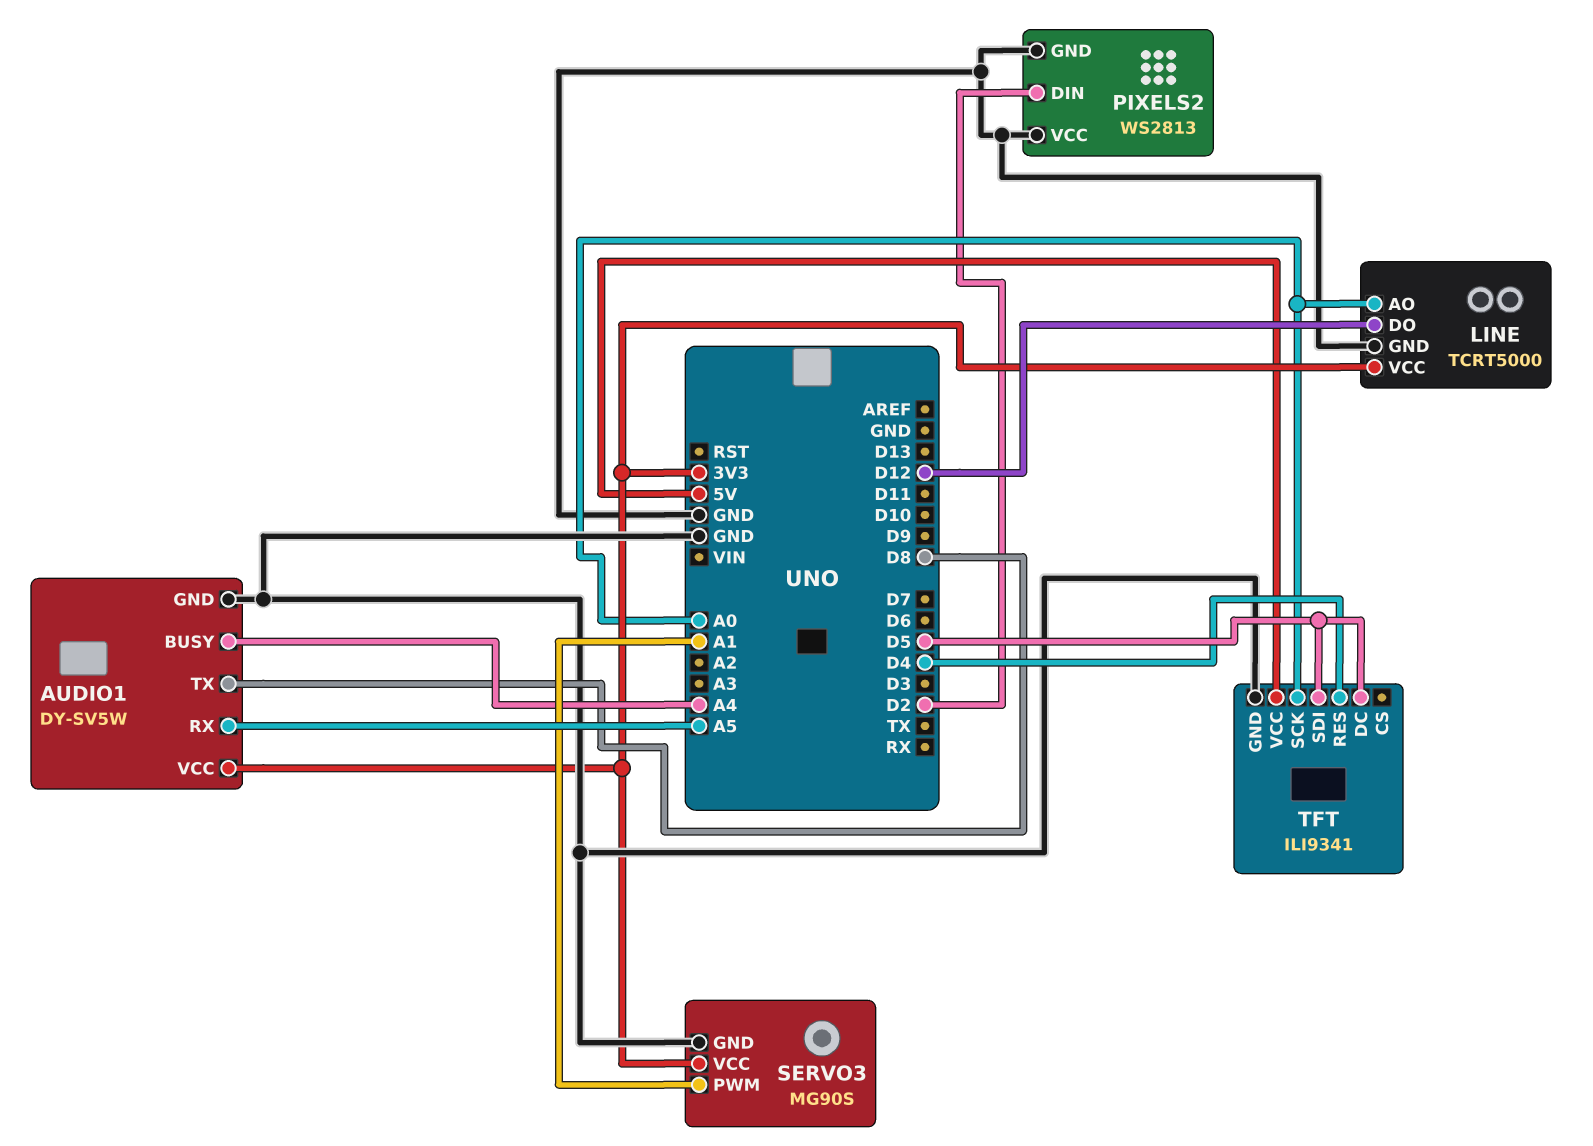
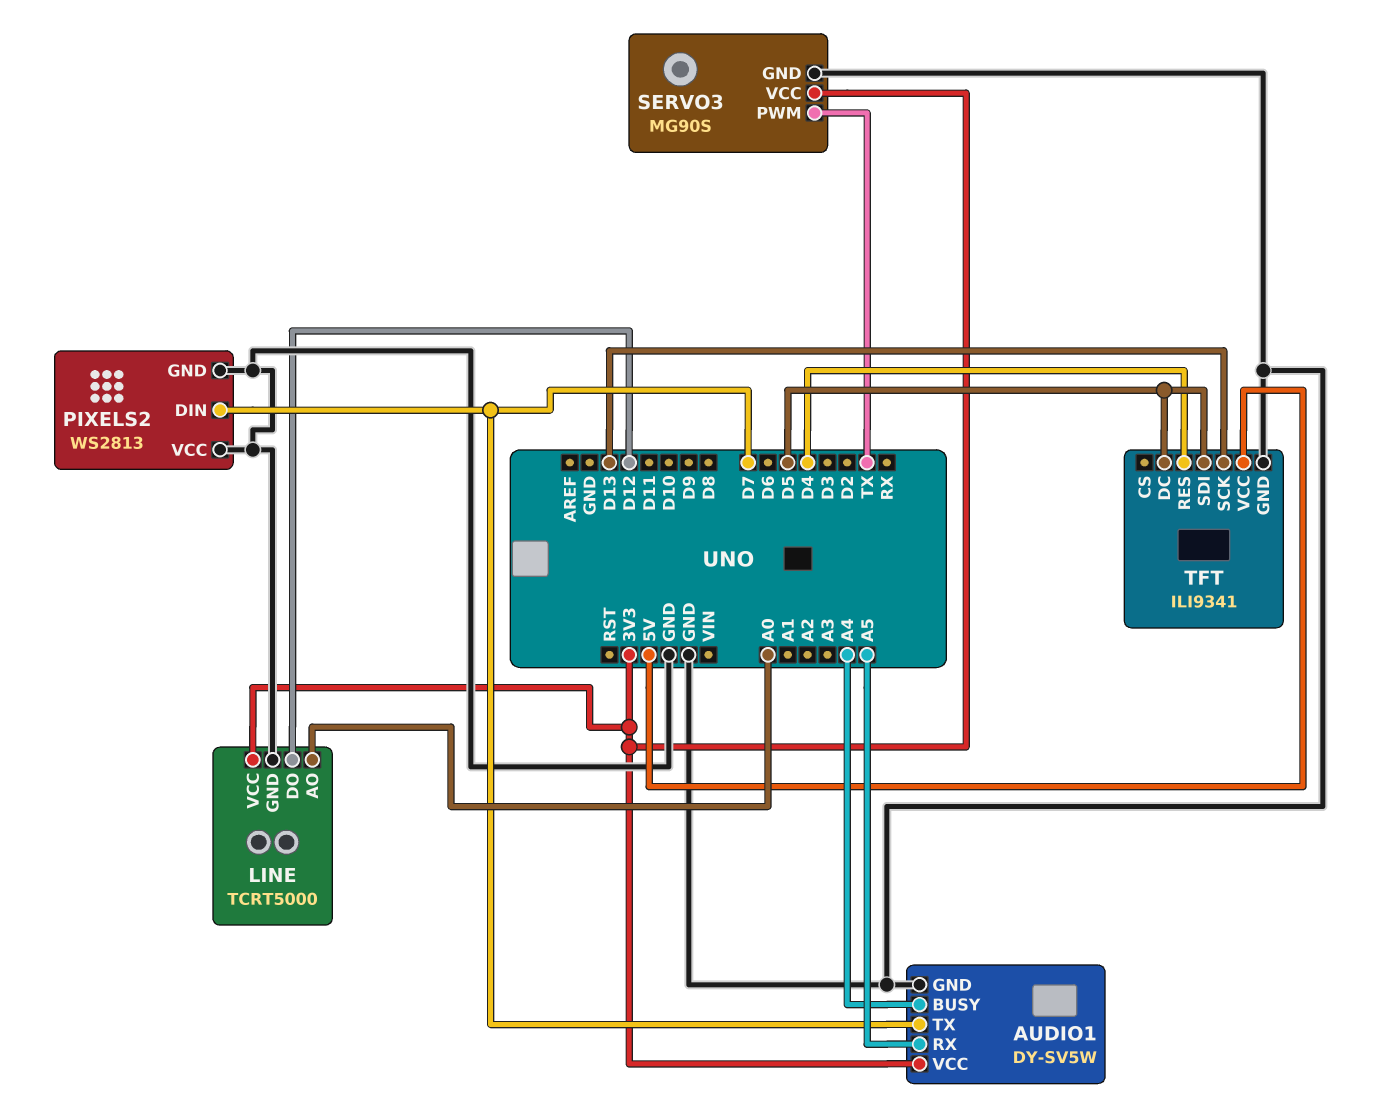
AUDIO1 pin TX: D8 -> D7
PIXELS2 pin DIN: D2 -> D7
SERVO3 pin PWM: A1 -> TX
TFT pin SCK: A0 -> D13

